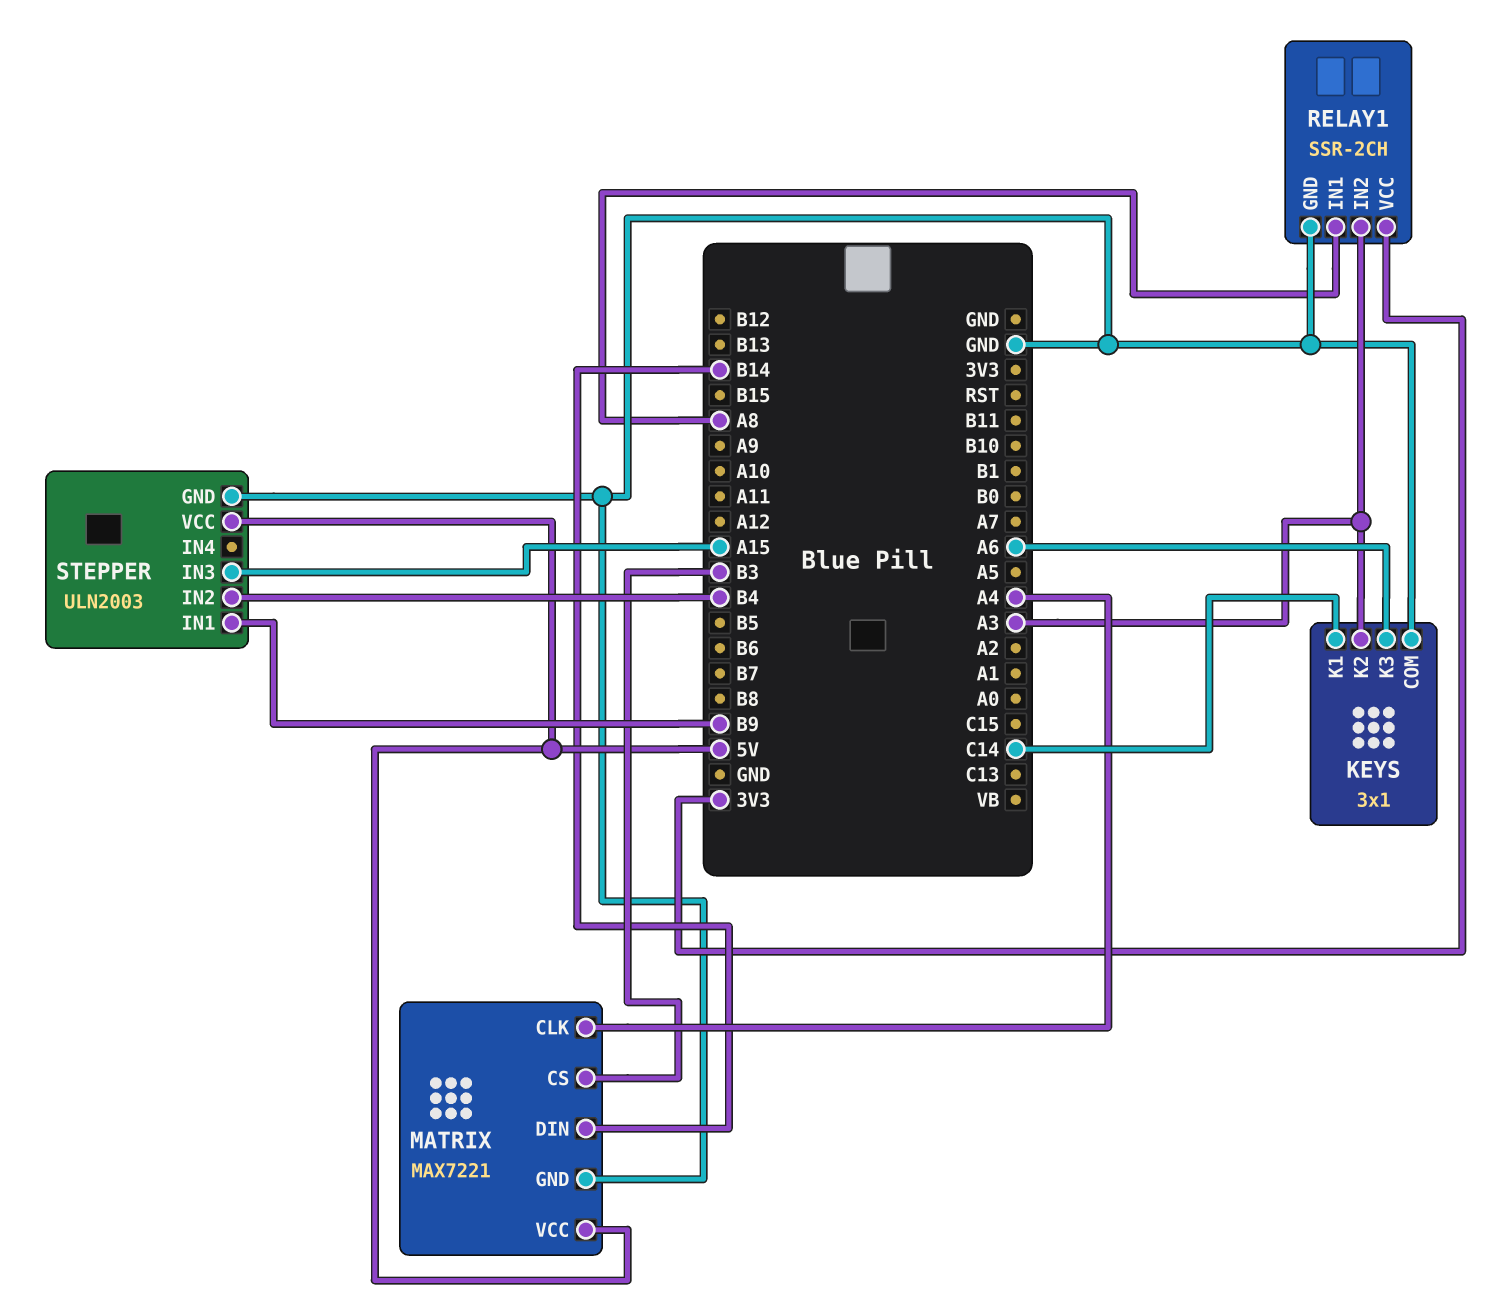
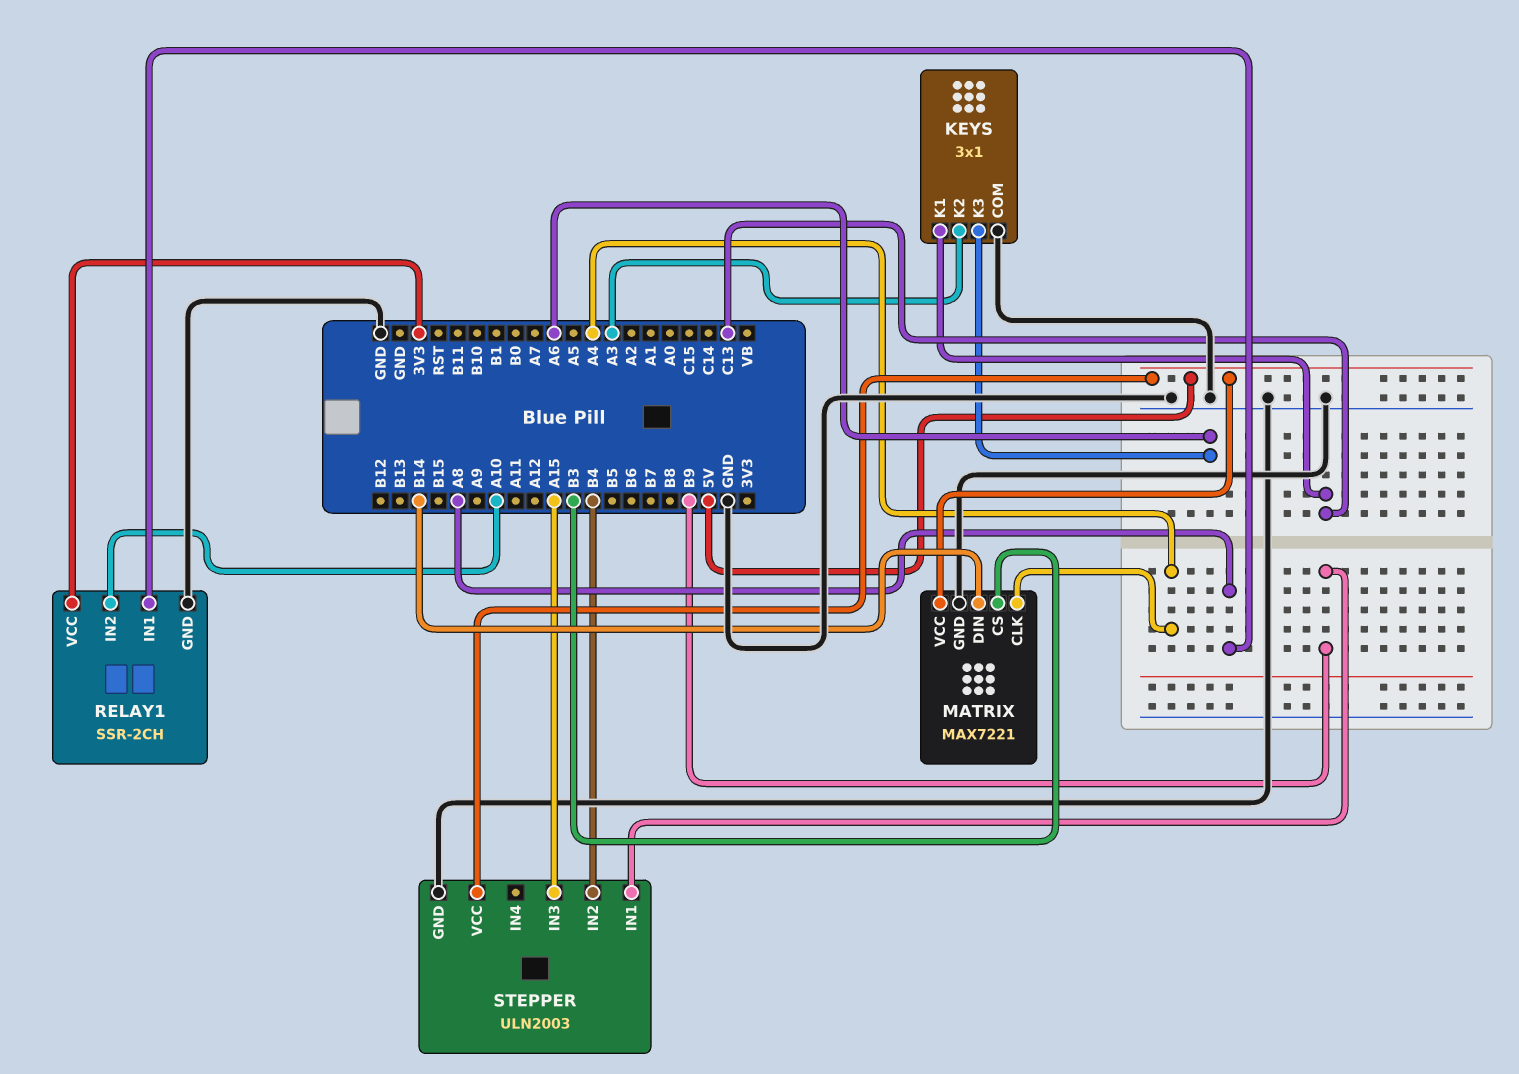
KEYS pin K1: C14 -> C13
RELAY1 pin IN2: A3 -> A10

